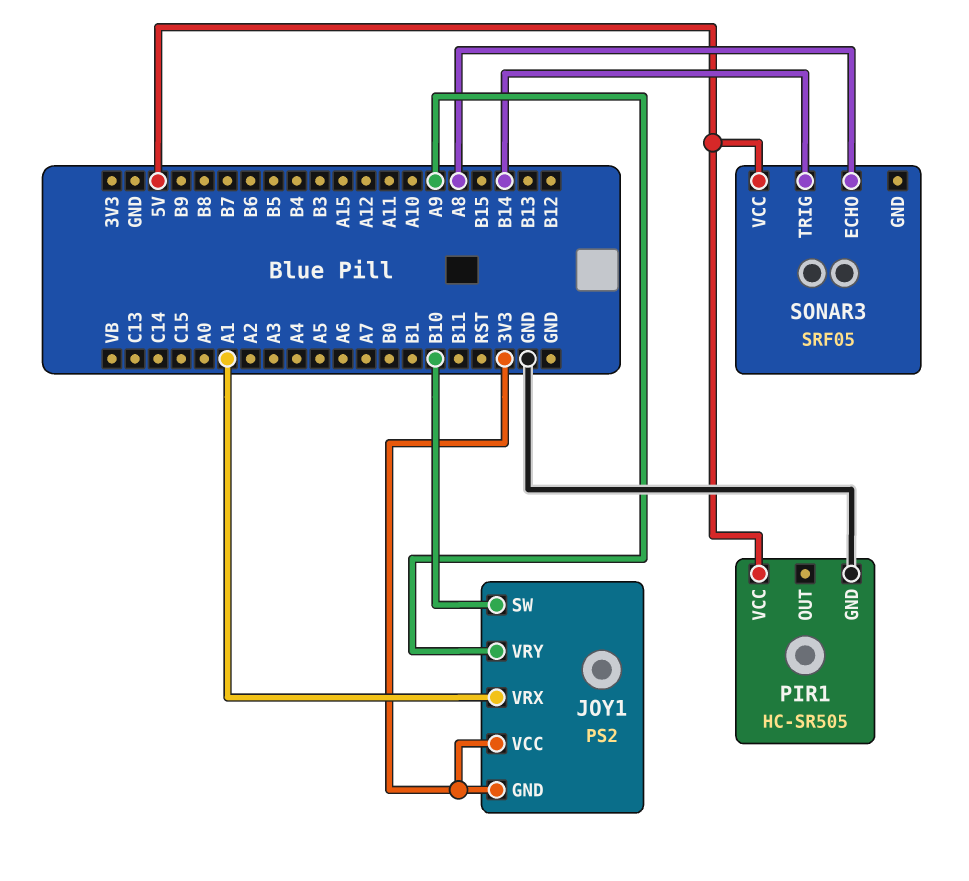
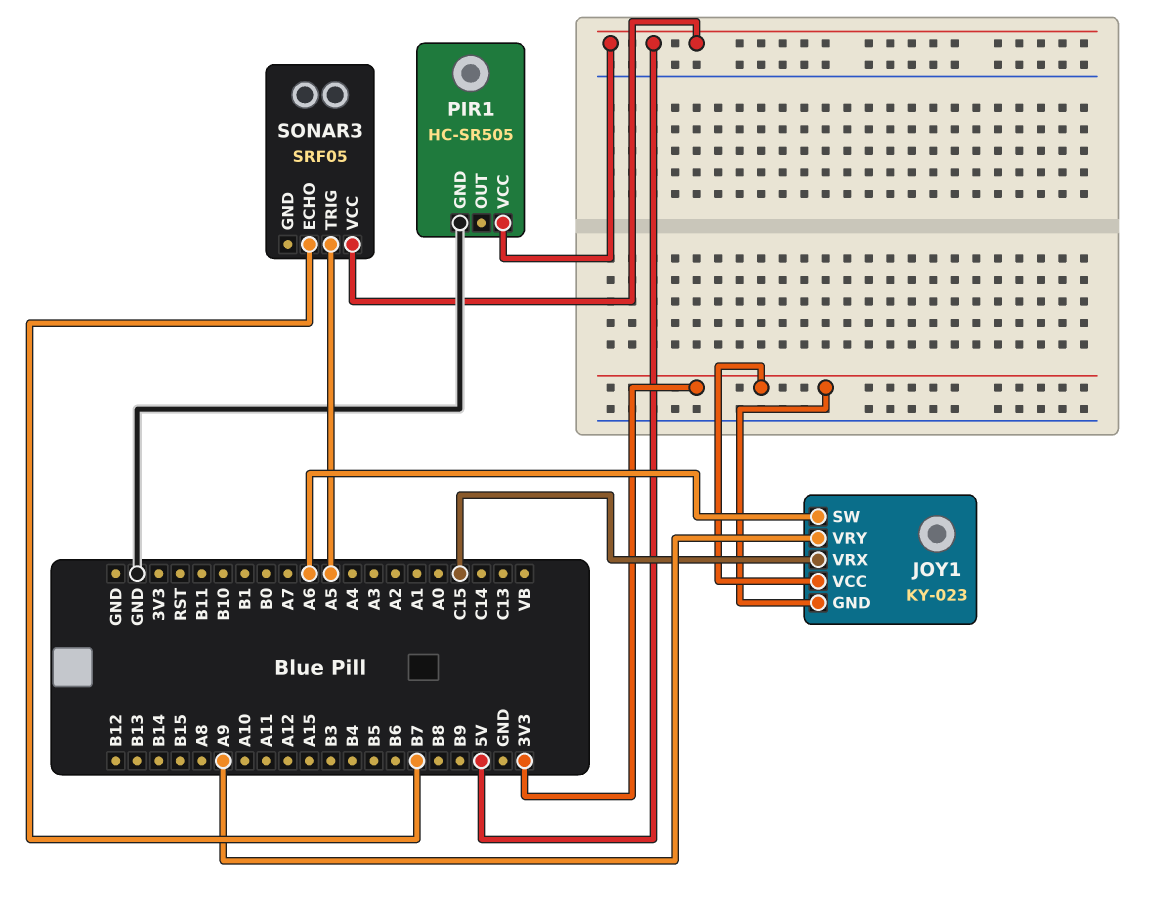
JOY1: PS2 -> KY-023
JOY1 pin SW: B10 -> A6
JOY1 pin VRX: A1 -> C15
SONAR3 pin ECHO: A8 -> B7
SONAR3 pin TRIG: B14 -> A5

